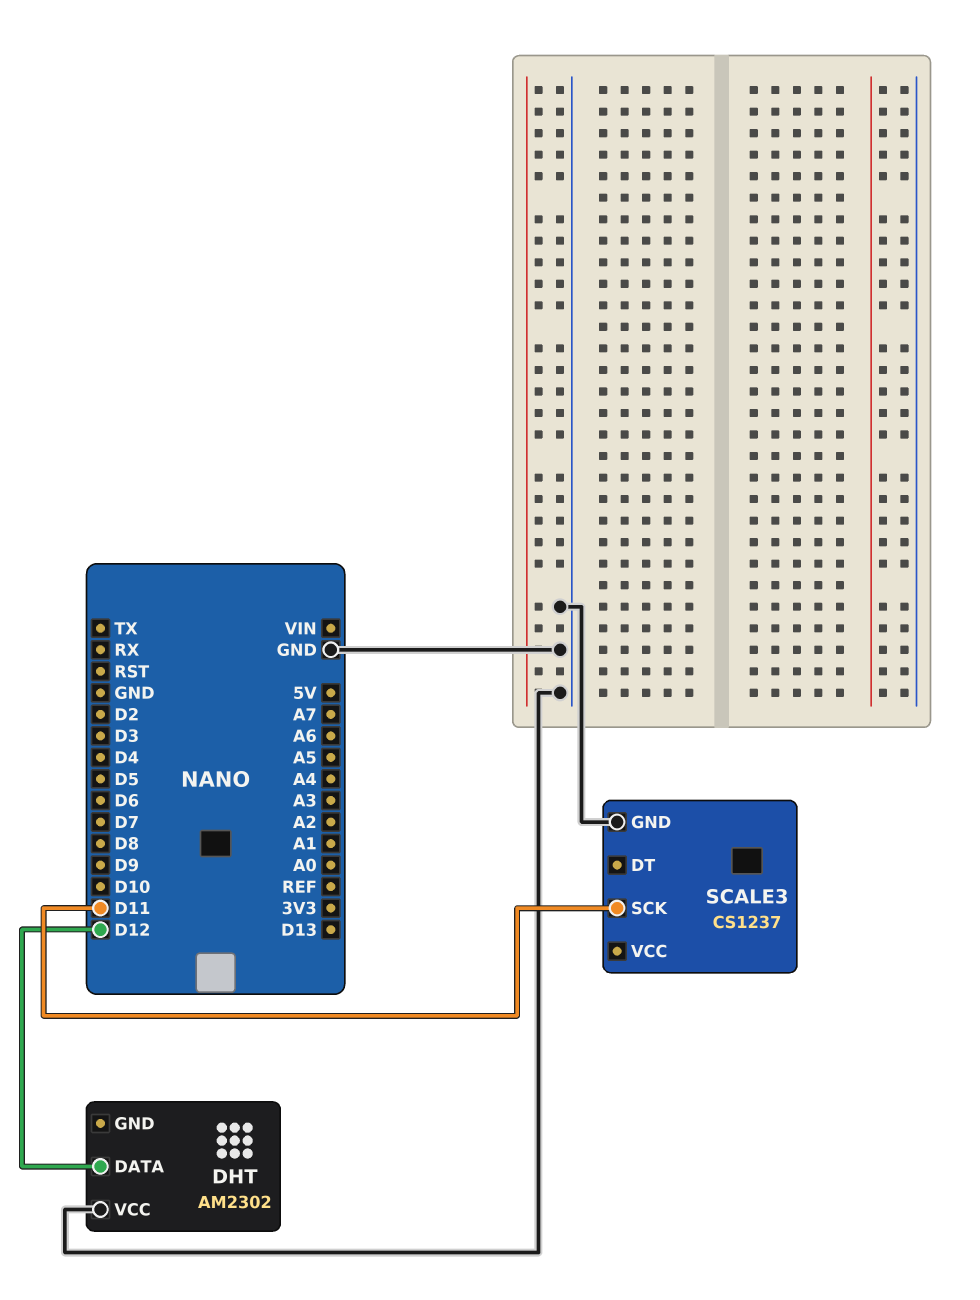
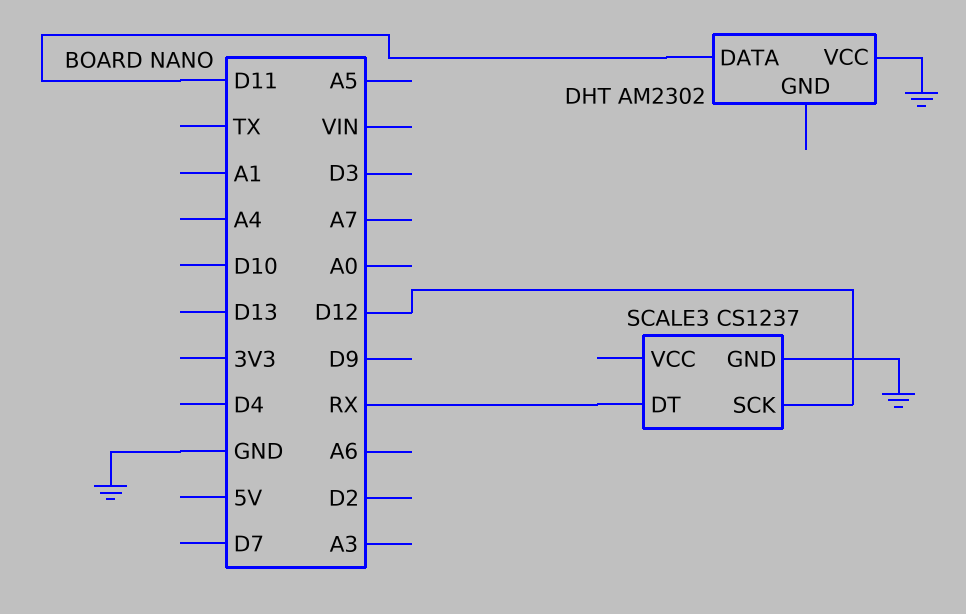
DHT pin DATA: D12 -> D11
SCALE3 pin DT: none -> RX
SCALE3 pin SCK: D11 -> D12

